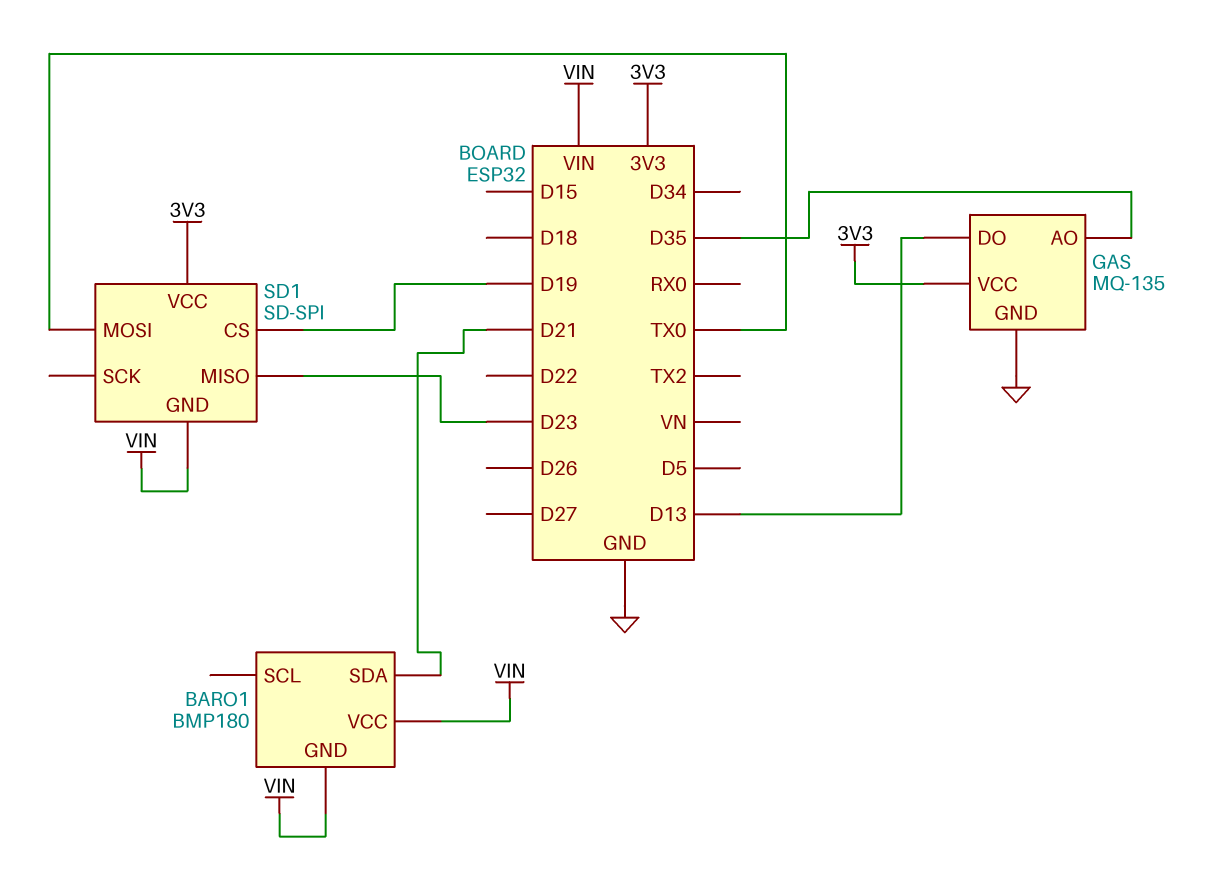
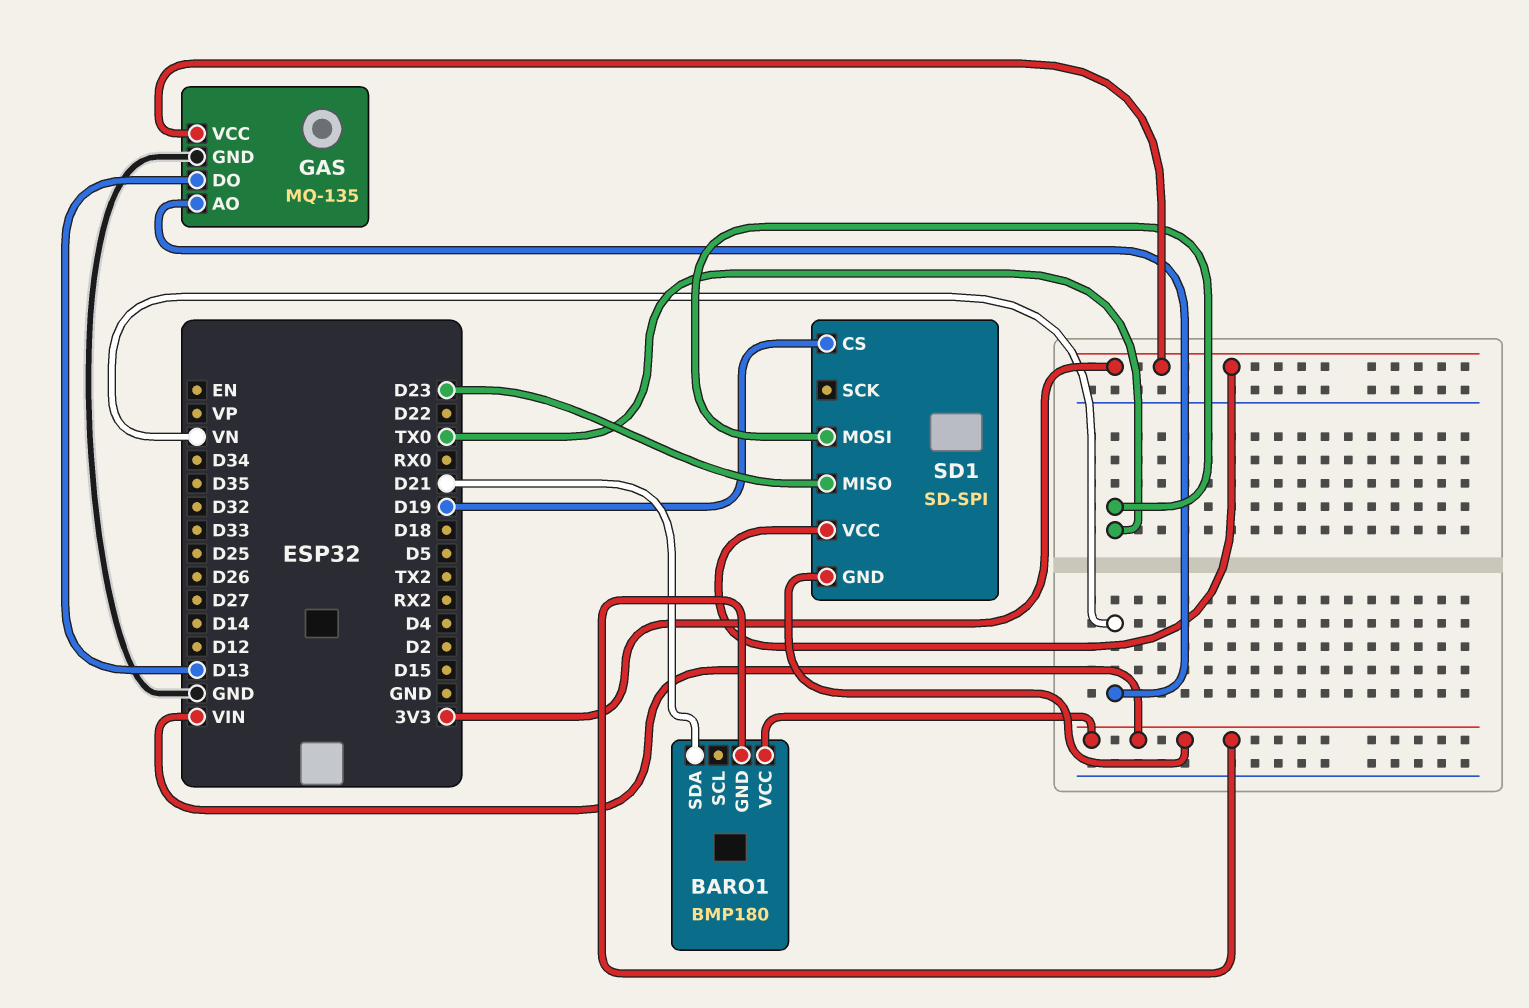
GAS pin AO: D35 -> VN

